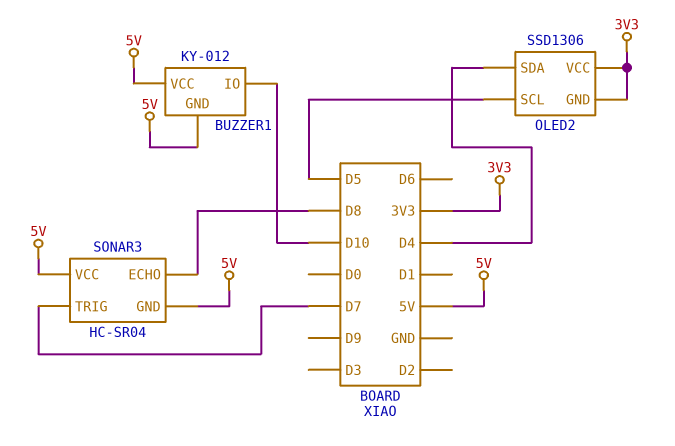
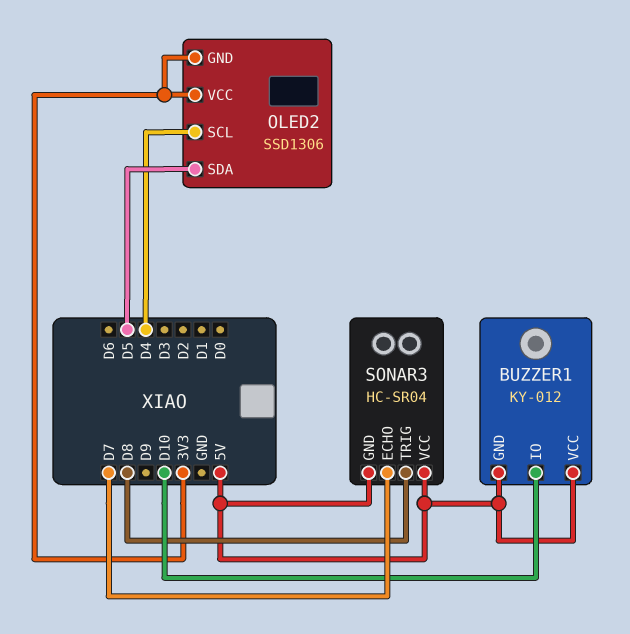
OLED2 pin SCL: D5 -> D4
OLED2 pin SDA: D4 -> D5
SONAR3 pin ECHO: D8 -> D7
SONAR3 pin TRIG: D7 -> D8

